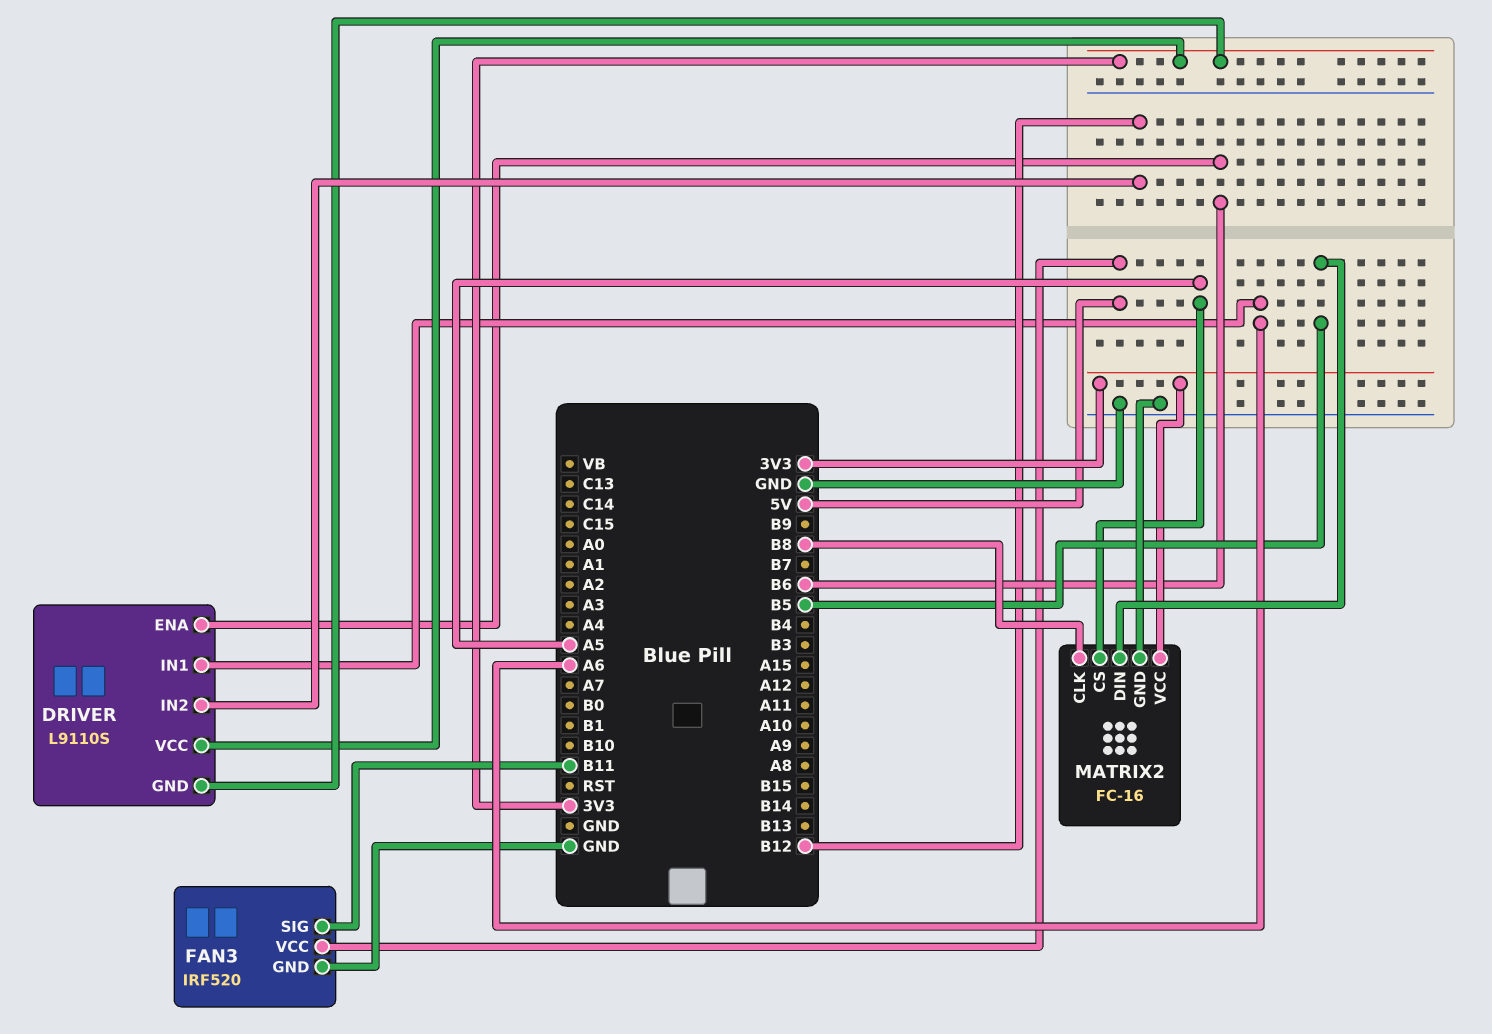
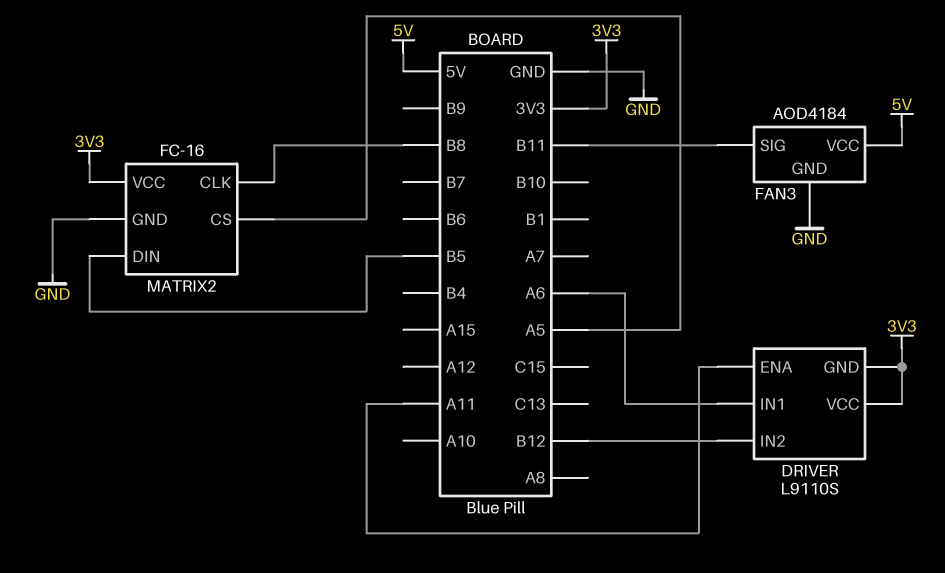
DRIVER pin ENA: B6 -> A11
FAN3: IRF520 -> AOD4184

